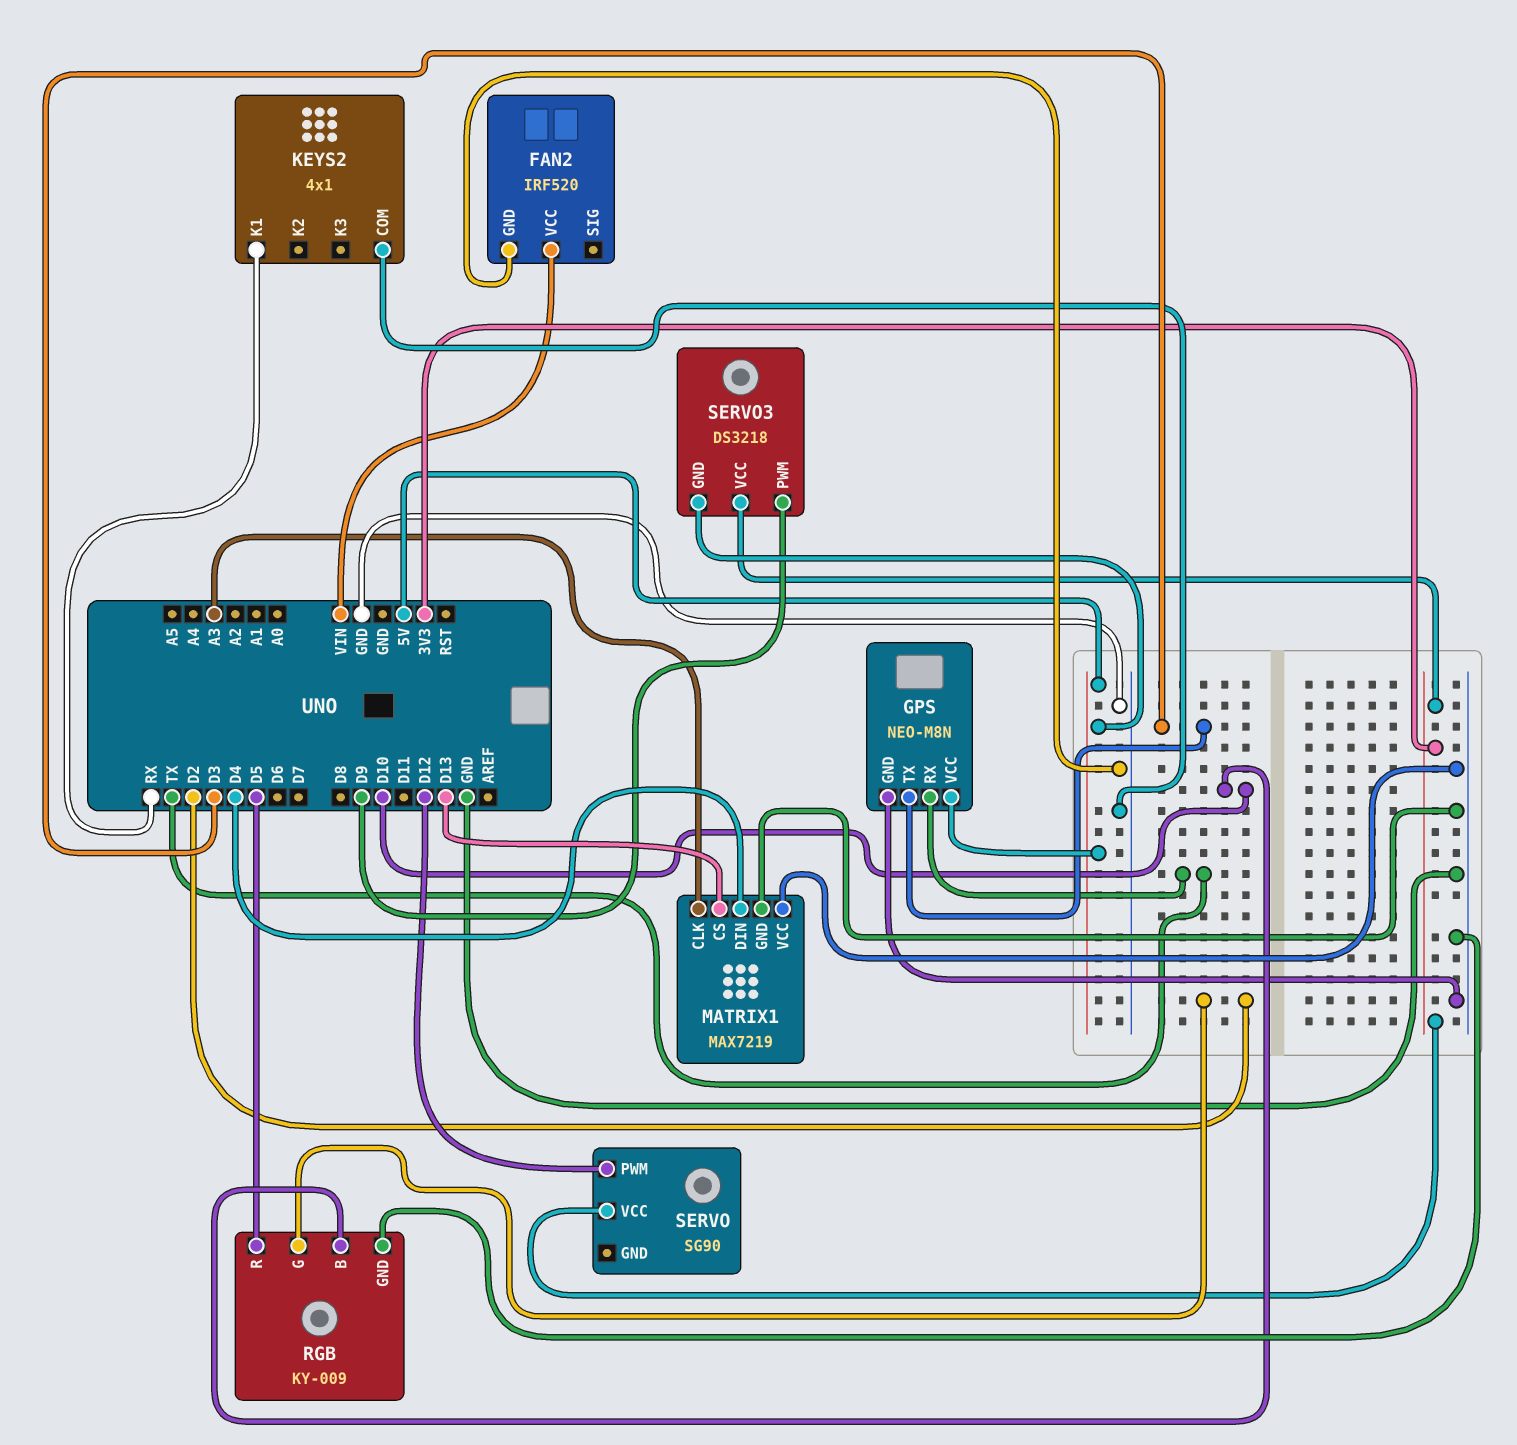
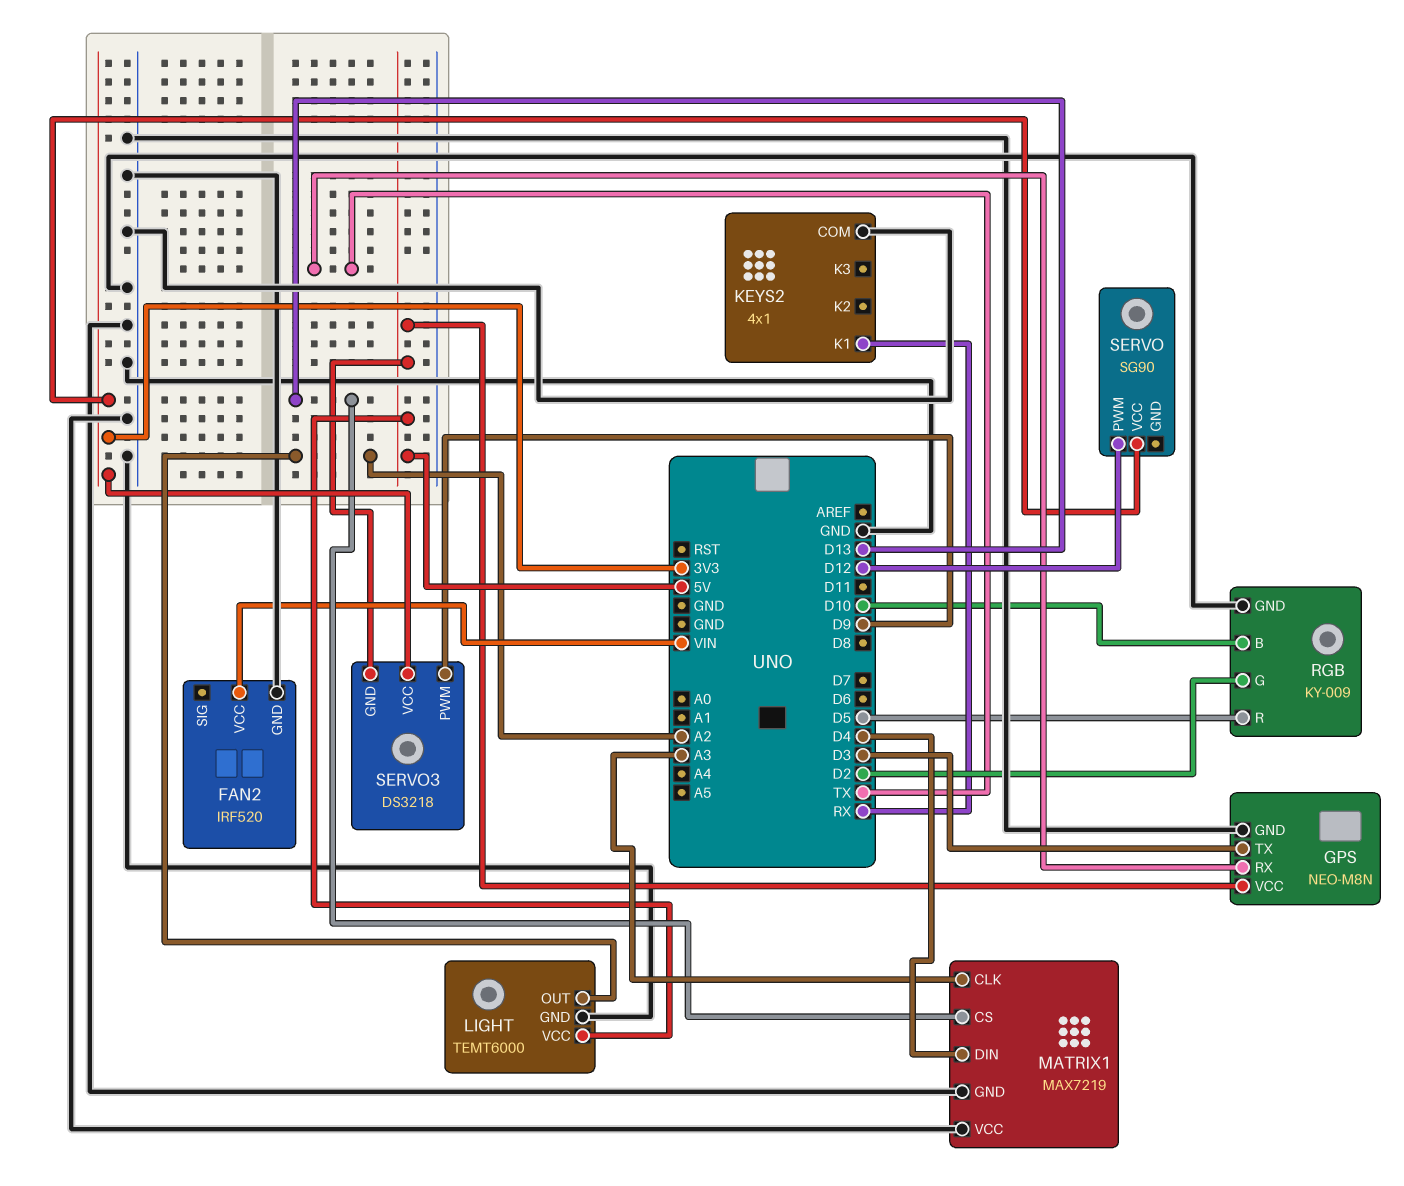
LIGHT: none -> TEMT6000
LIGHT pin GND: none -> GND
LIGHT pin OUT: none -> A2
LIGHT pin VCC: none -> 5V

